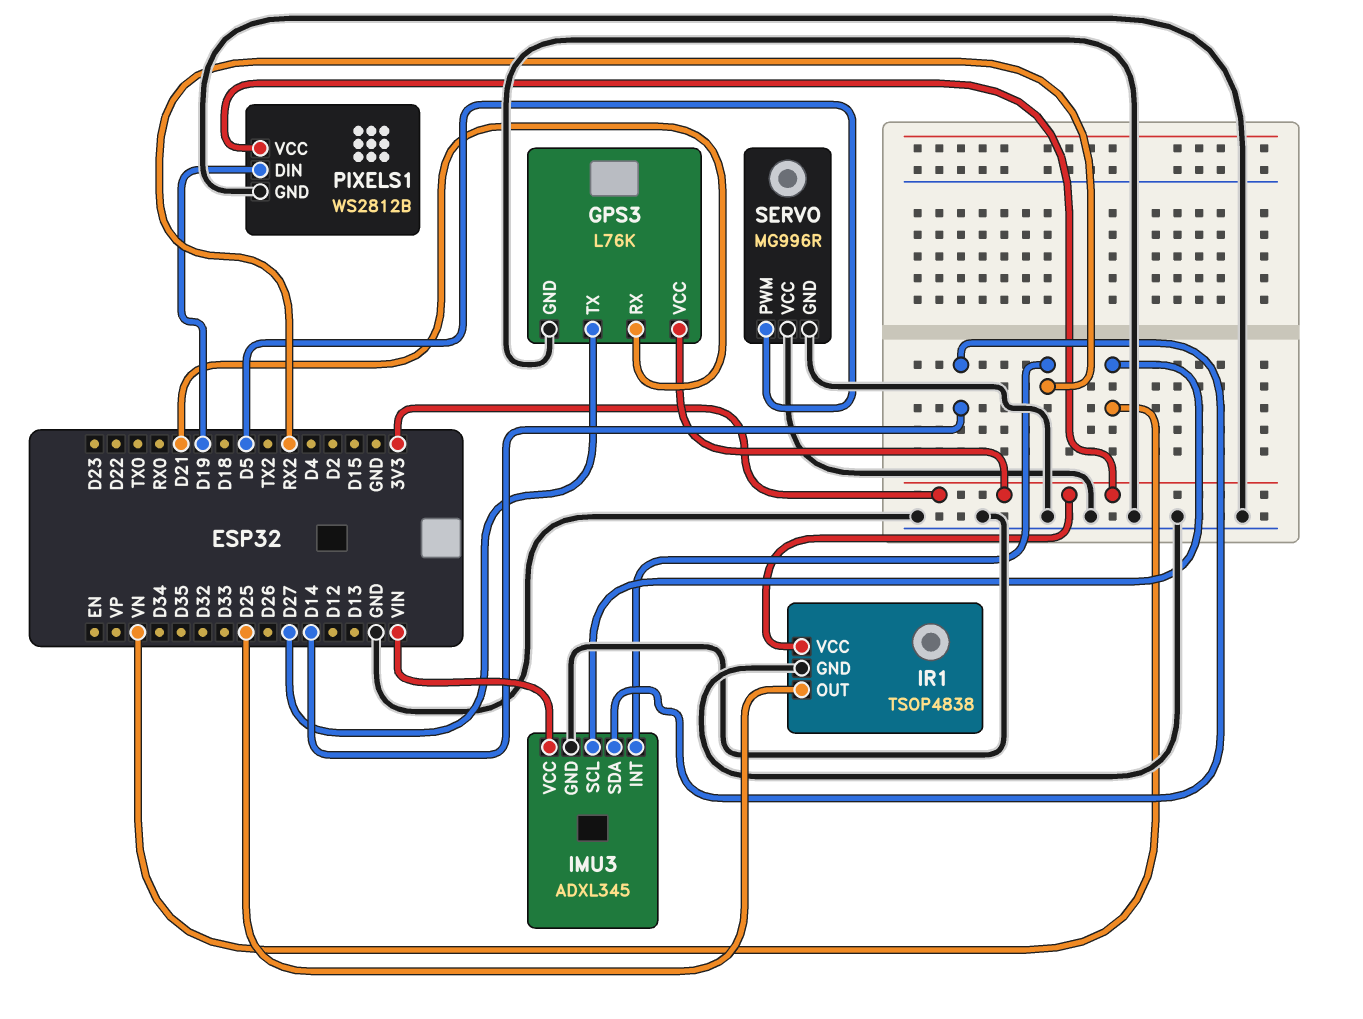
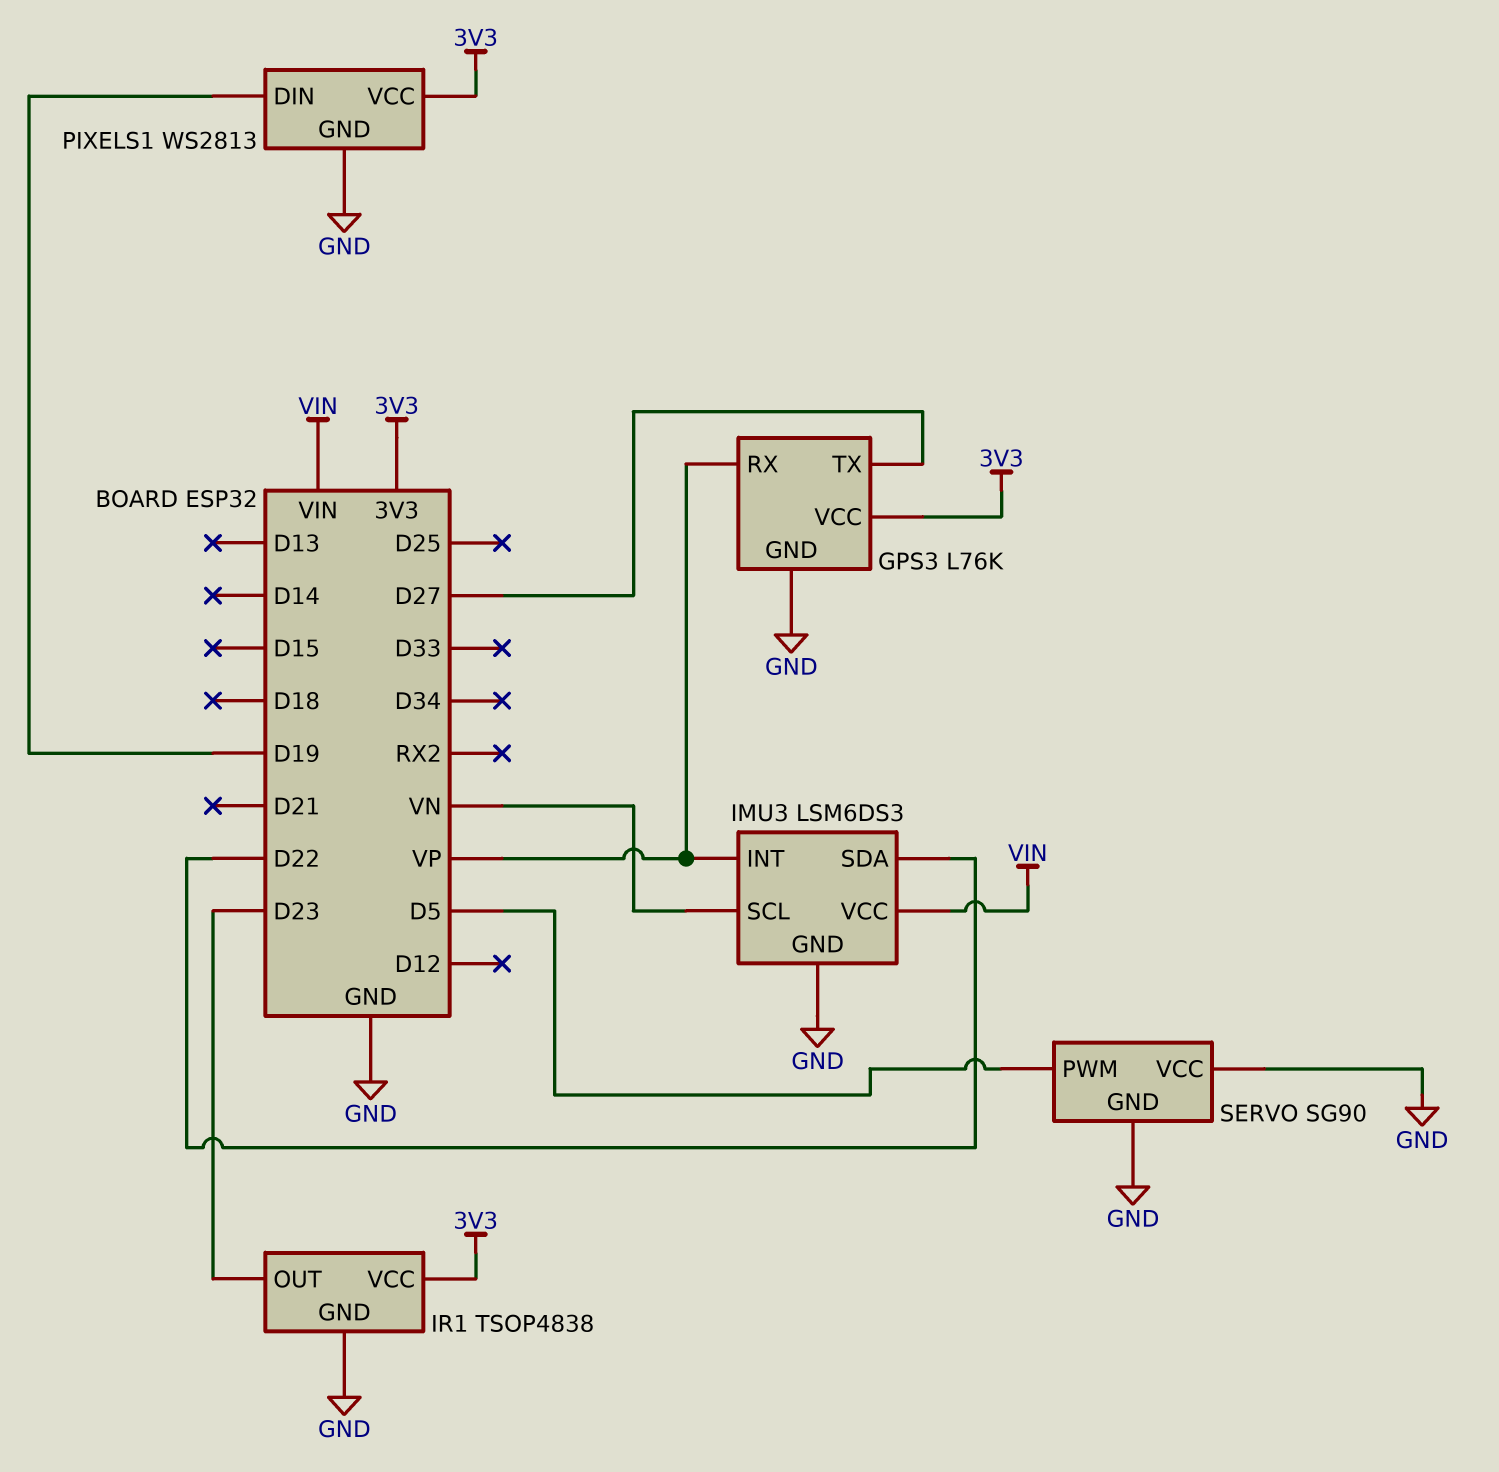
GPS3 pin RX: D21 -> VP
IMU3: ADXL345 -> LSM6DS3
IMU3 pin INT: RX2 -> VP
IMU3 pin SDA: D14 -> D22
IR1 pin OUT: D25 -> D23
PIXELS1: WS2812B -> WS2813
SERVO: MG996R -> SG90

